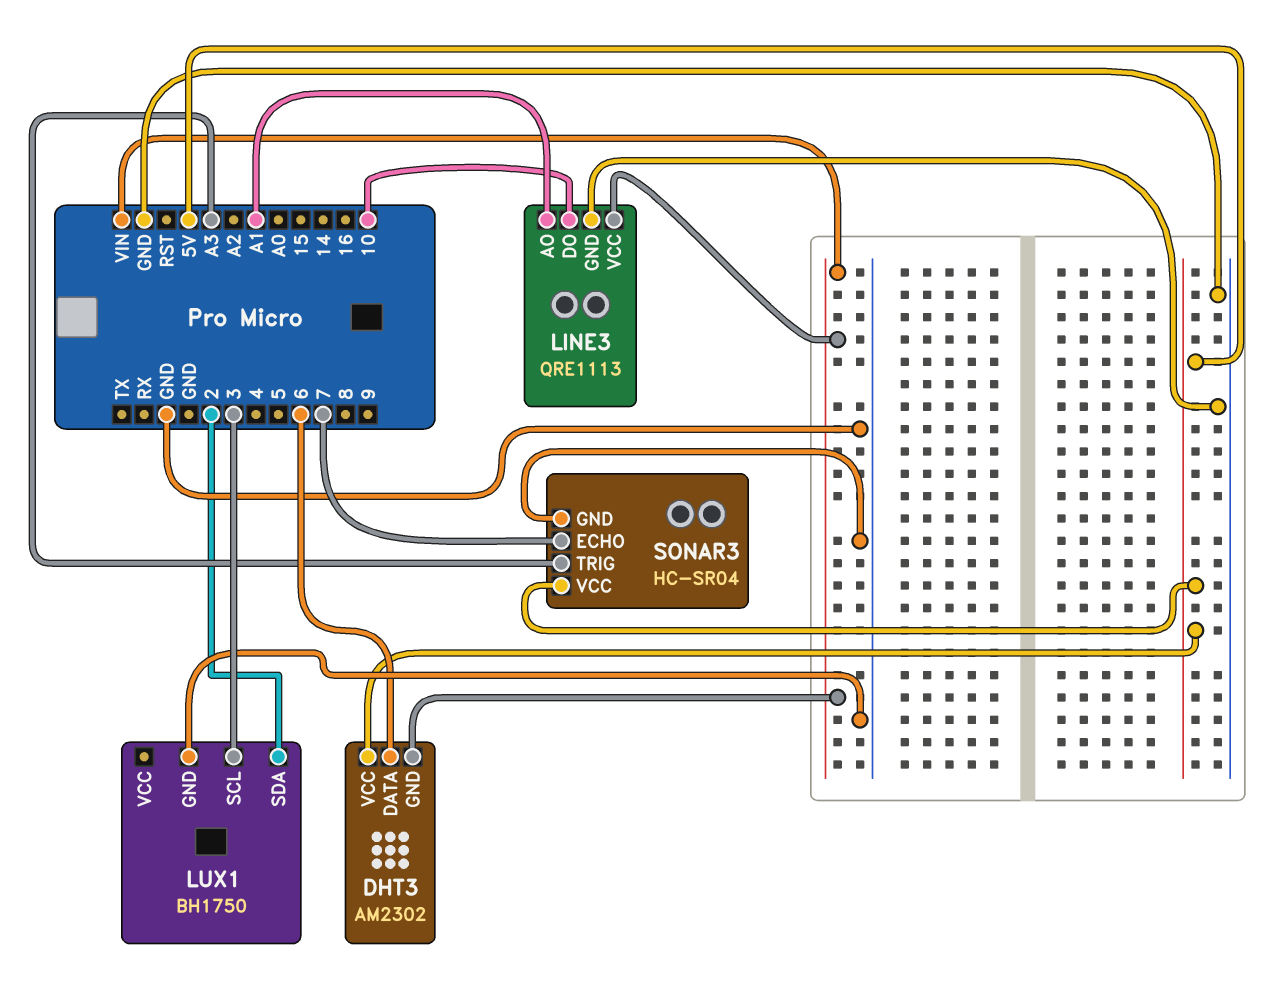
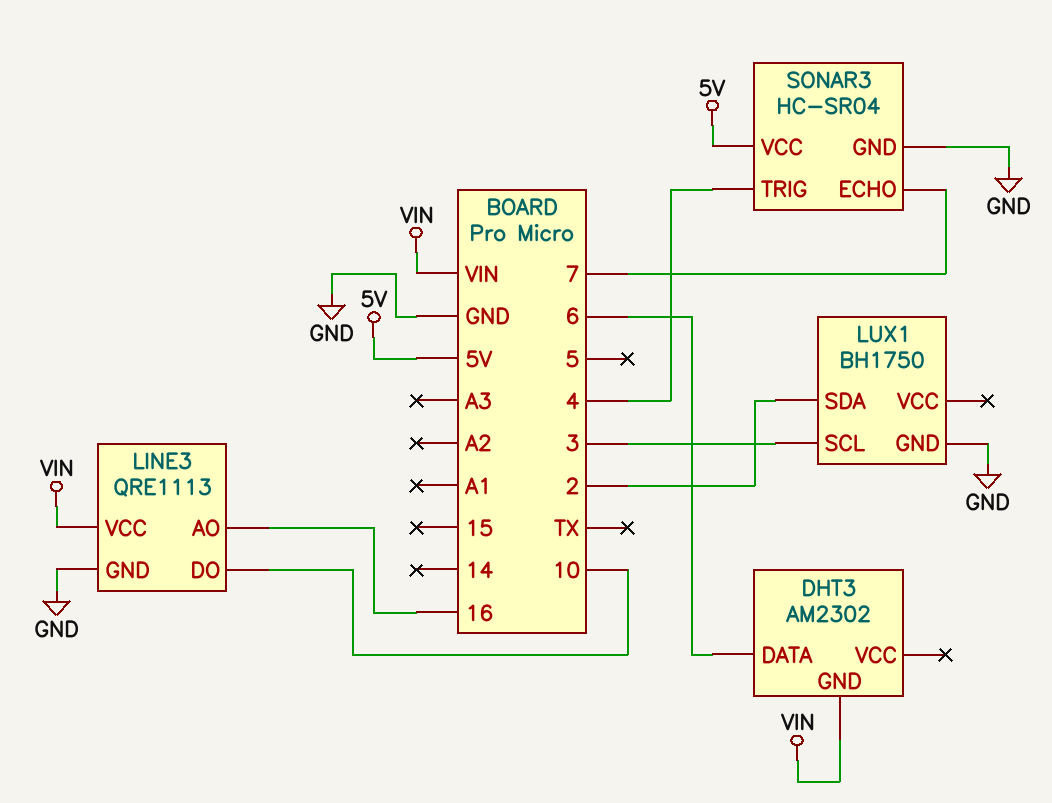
DHT3 pin VCC: 5V -> none
LINE3 pin AO: A1 -> 16
SONAR3 pin TRIG: A3 -> 4

